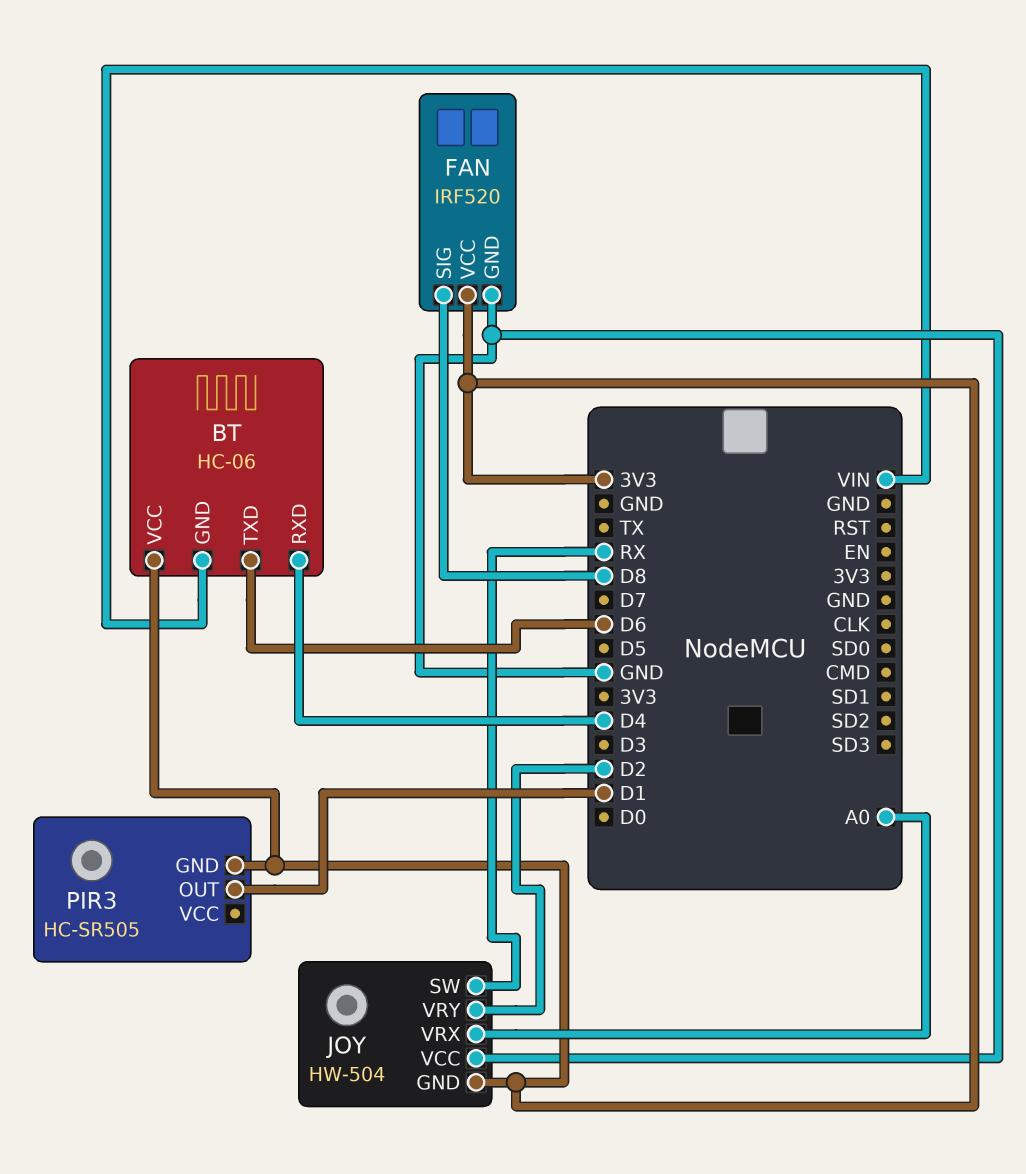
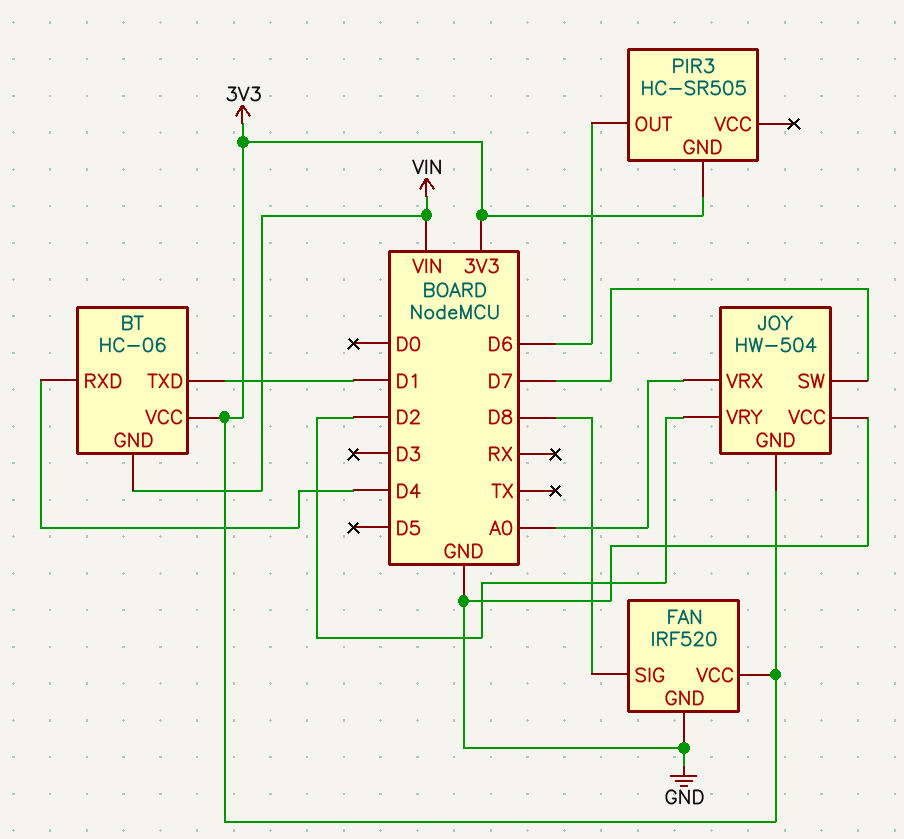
BT pin TXD: D6 -> D1
JOY pin SW: RX -> D7
PIR3 pin OUT: D1 -> D6

